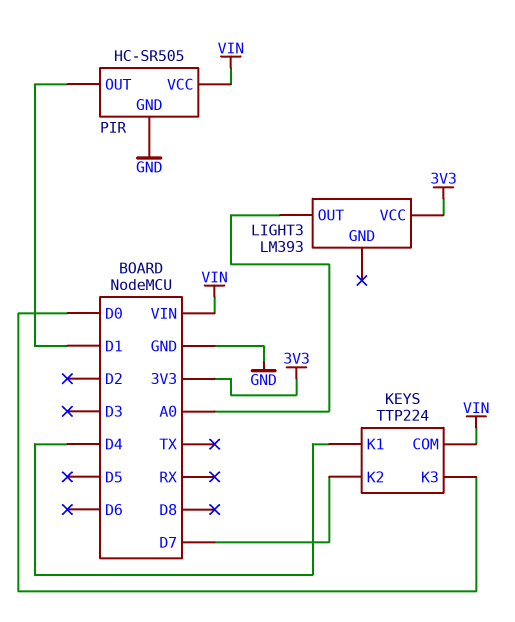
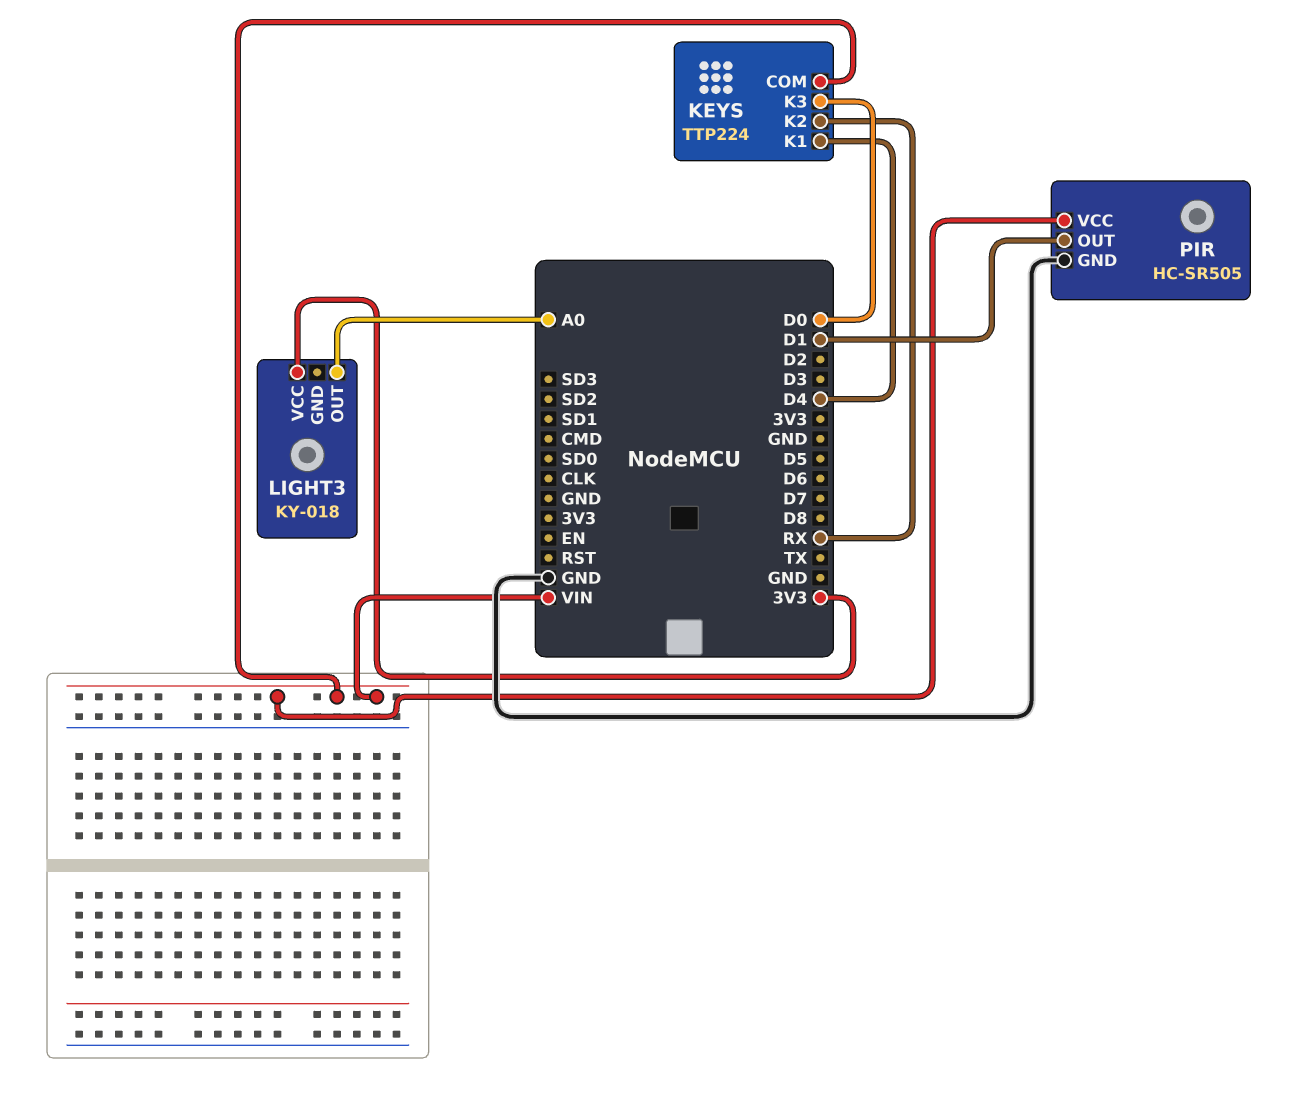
KEYS pin K2: D7 -> RX
LIGHT3: LM393 -> KY-018

